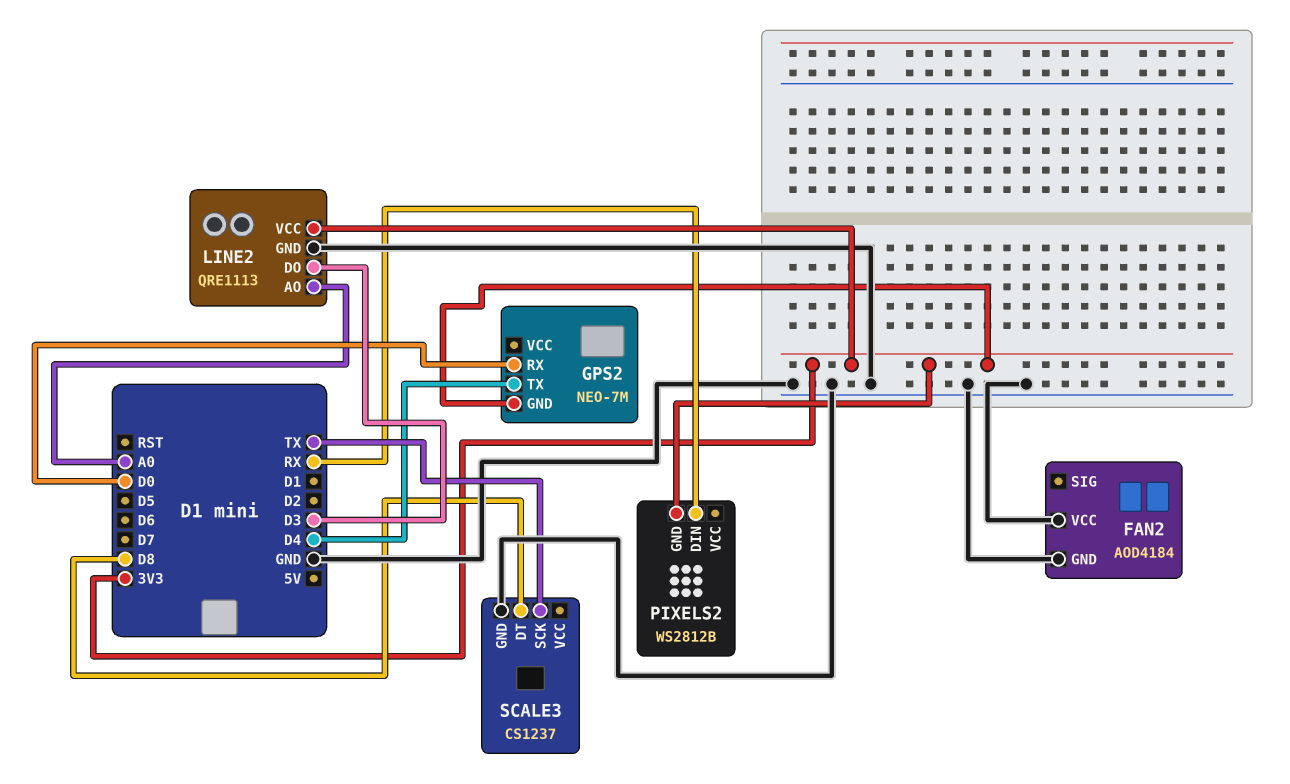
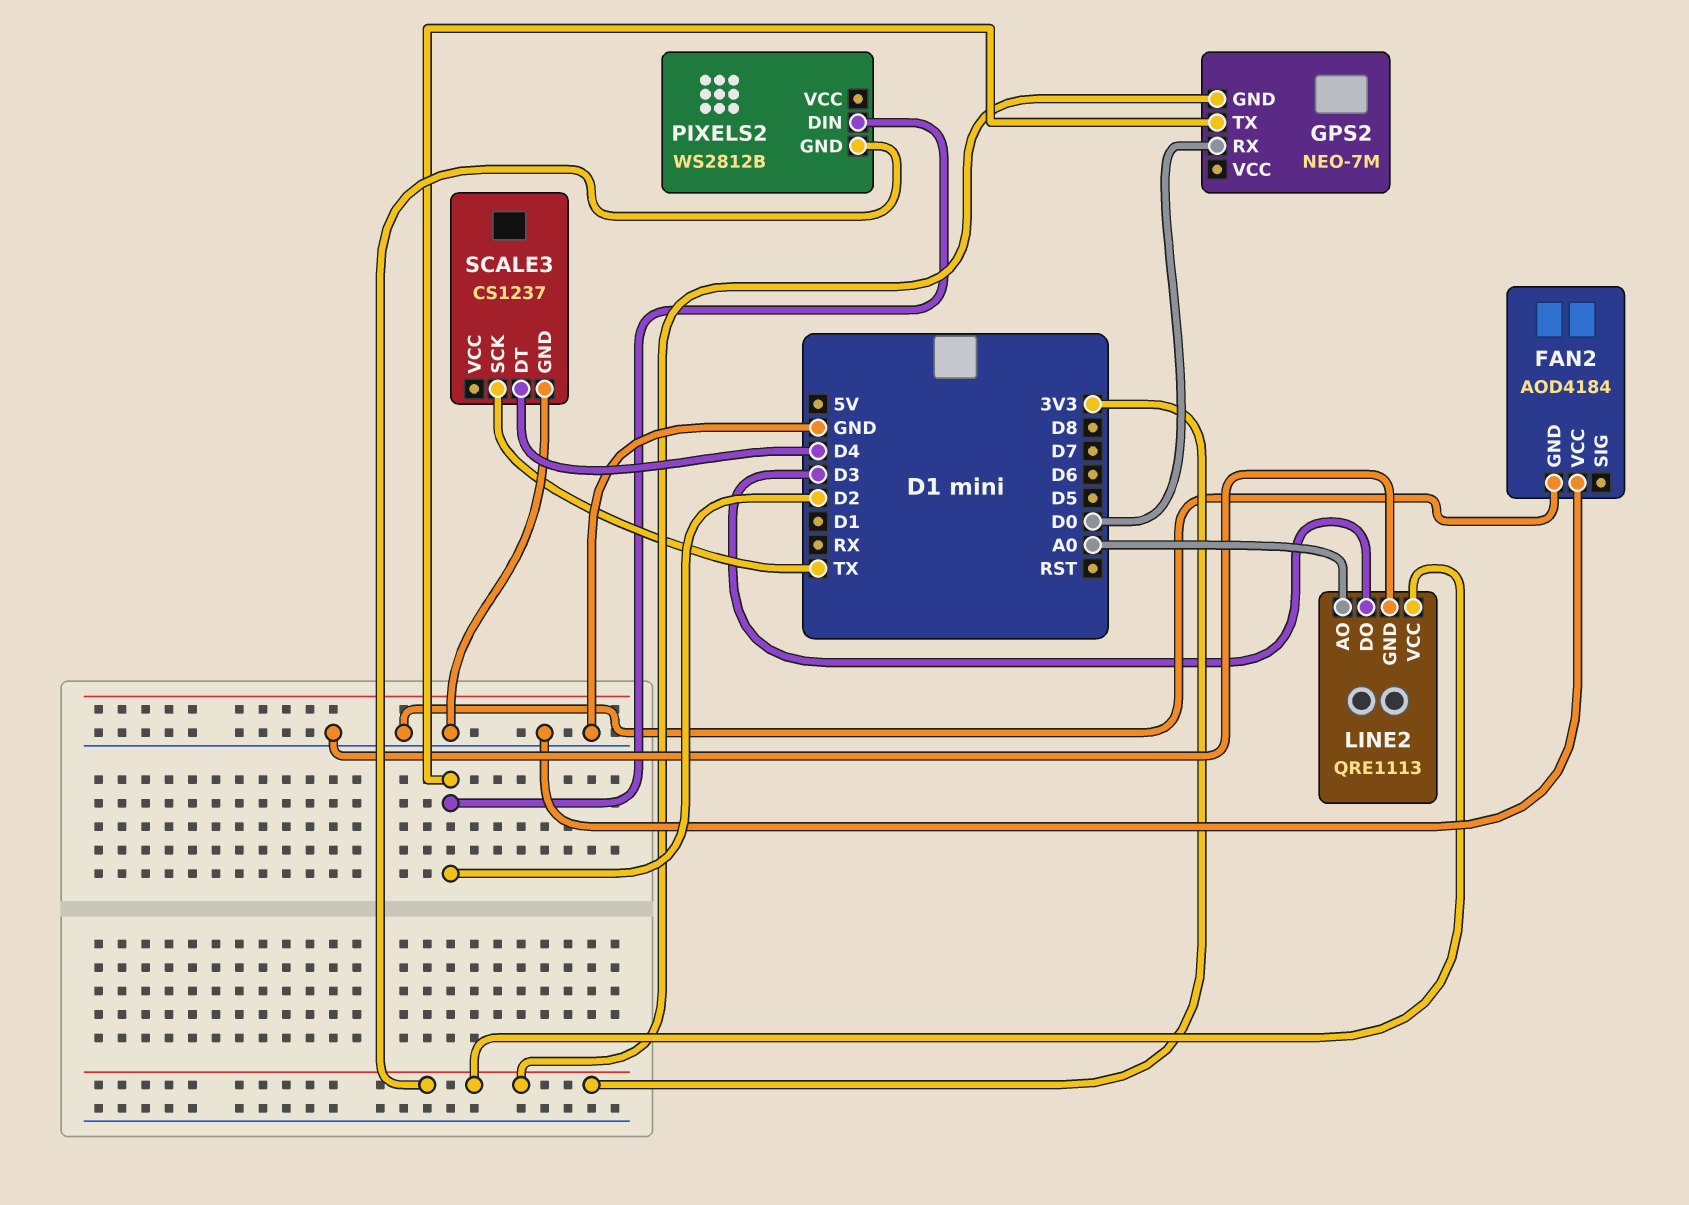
GPS2 pin TX: D4 -> D2
PIXELS2 pin DIN: RX -> D2
SCALE3 pin DT: D8 -> D4

